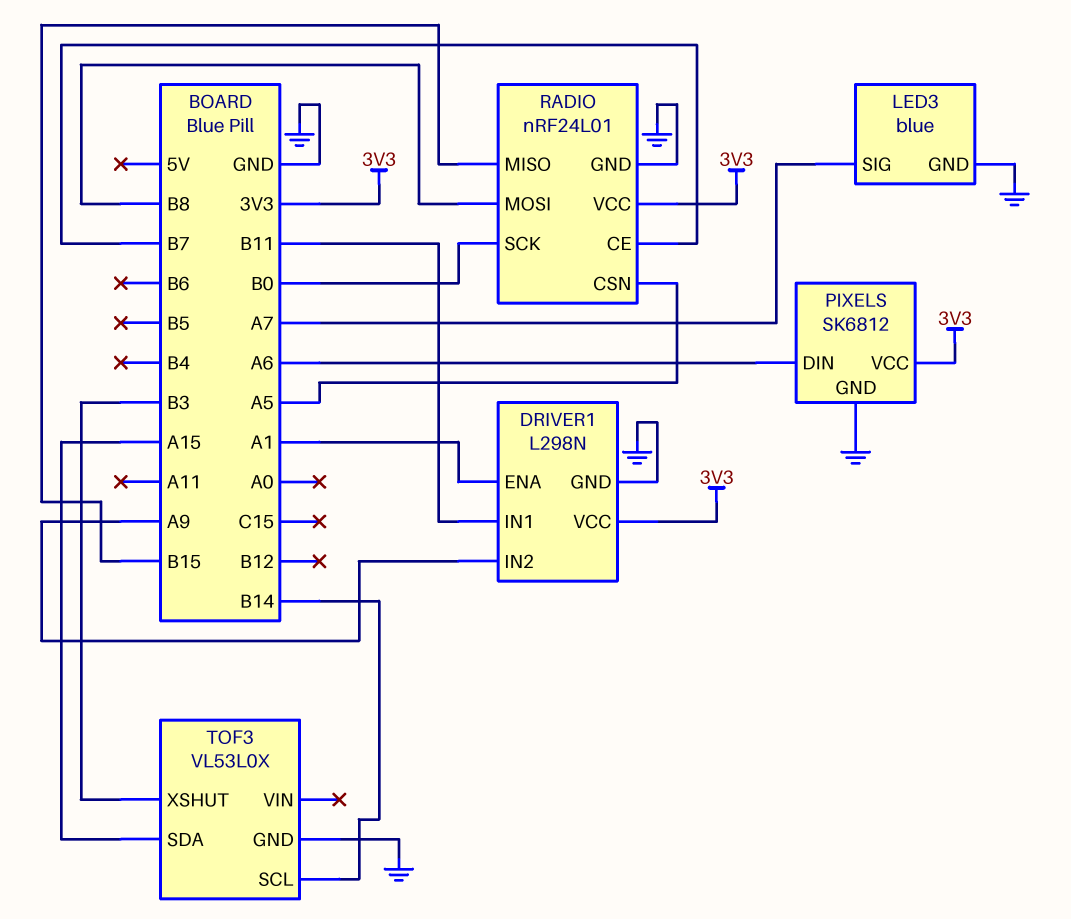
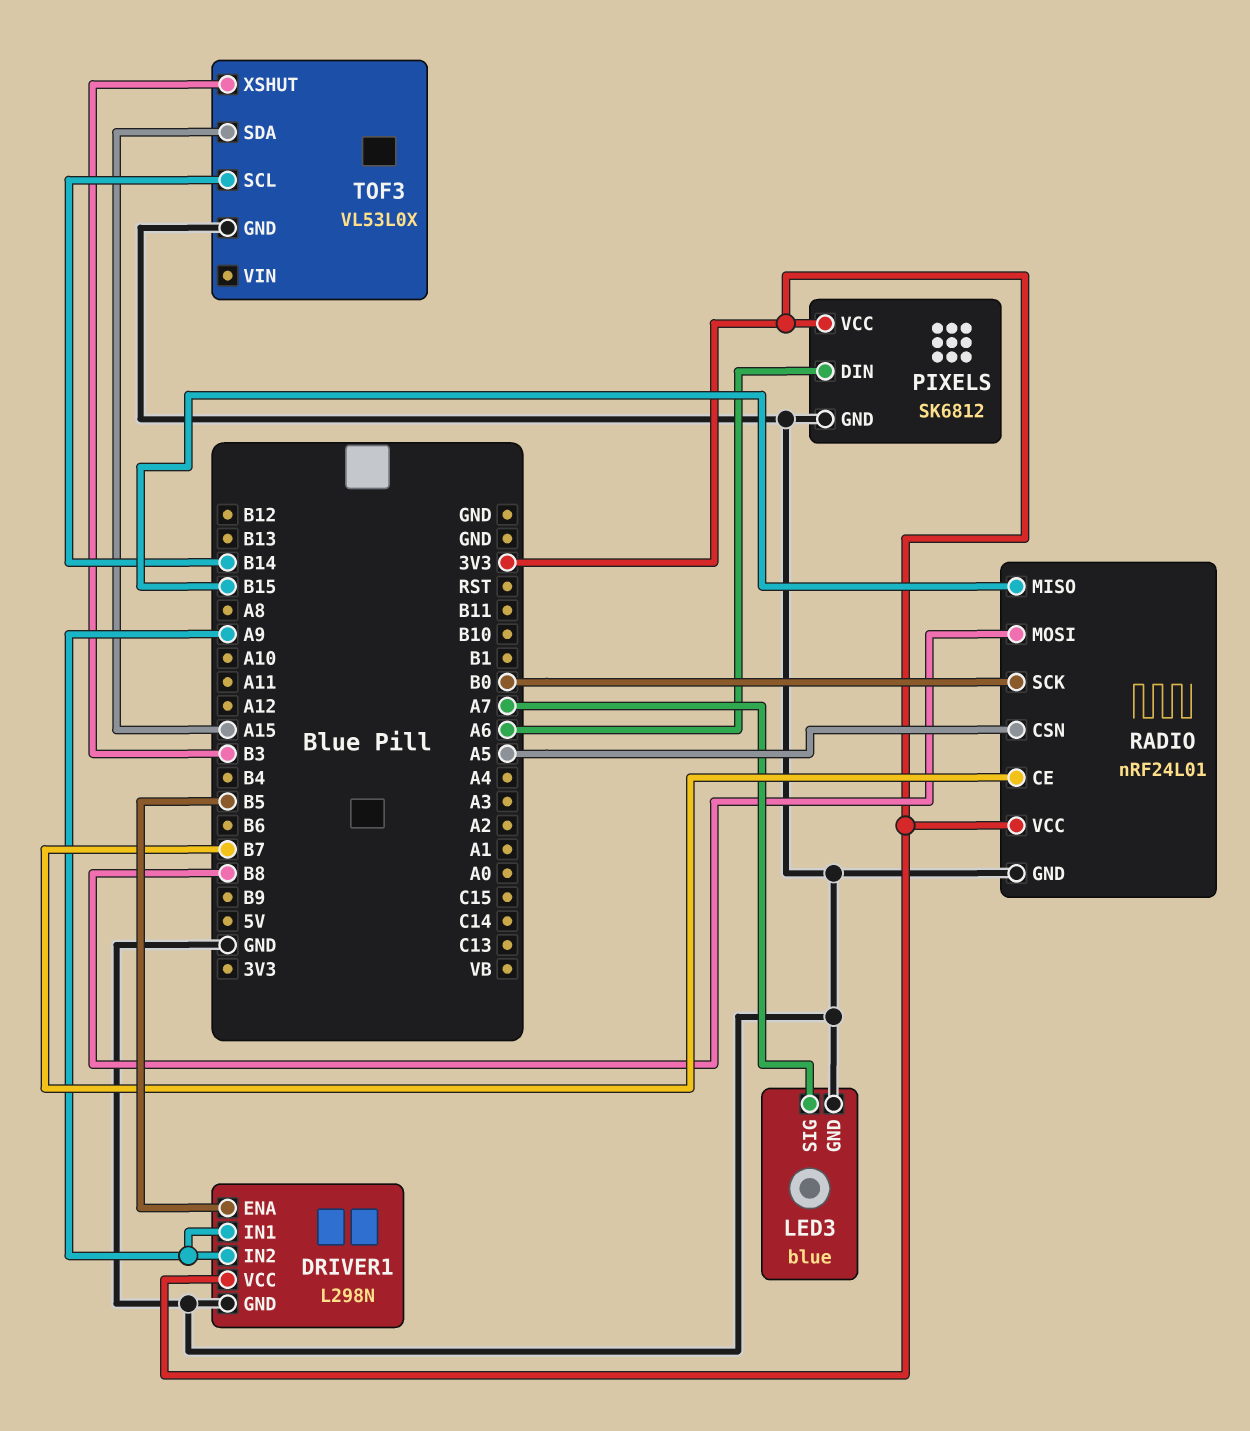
DRIVER1 pin ENA: A1 -> B5
DRIVER1 pin IN1: B11 -> A9

